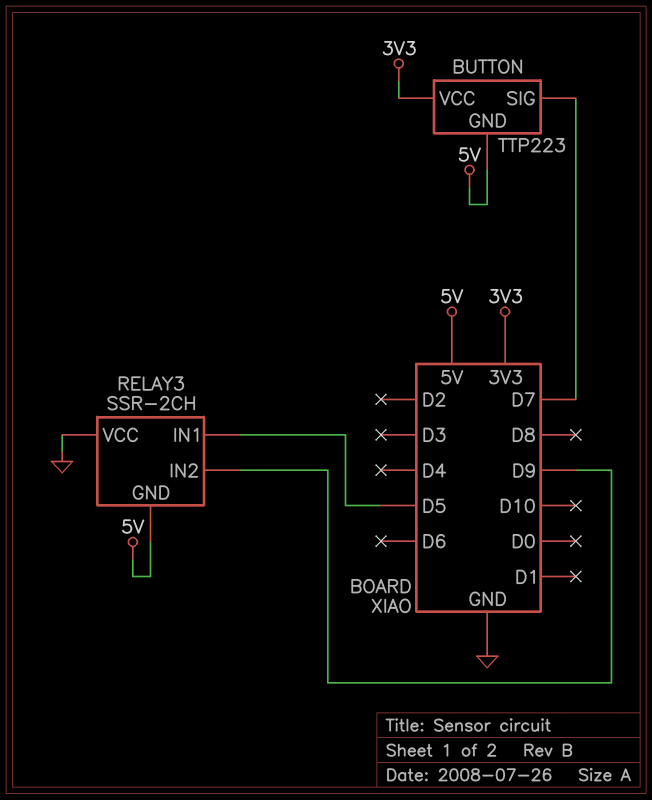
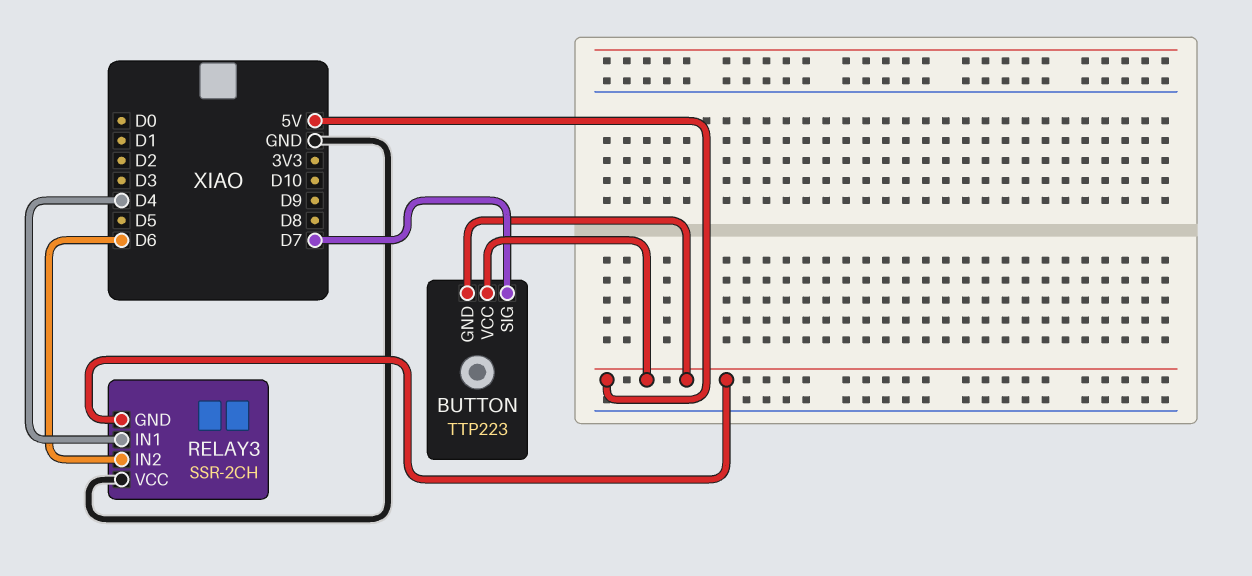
BUTTON pin VCC: 3V3 -> 5V
RELAY3 pin IN1: D5 -> D4
RELAY3 pin IN2: D9 -> D6

